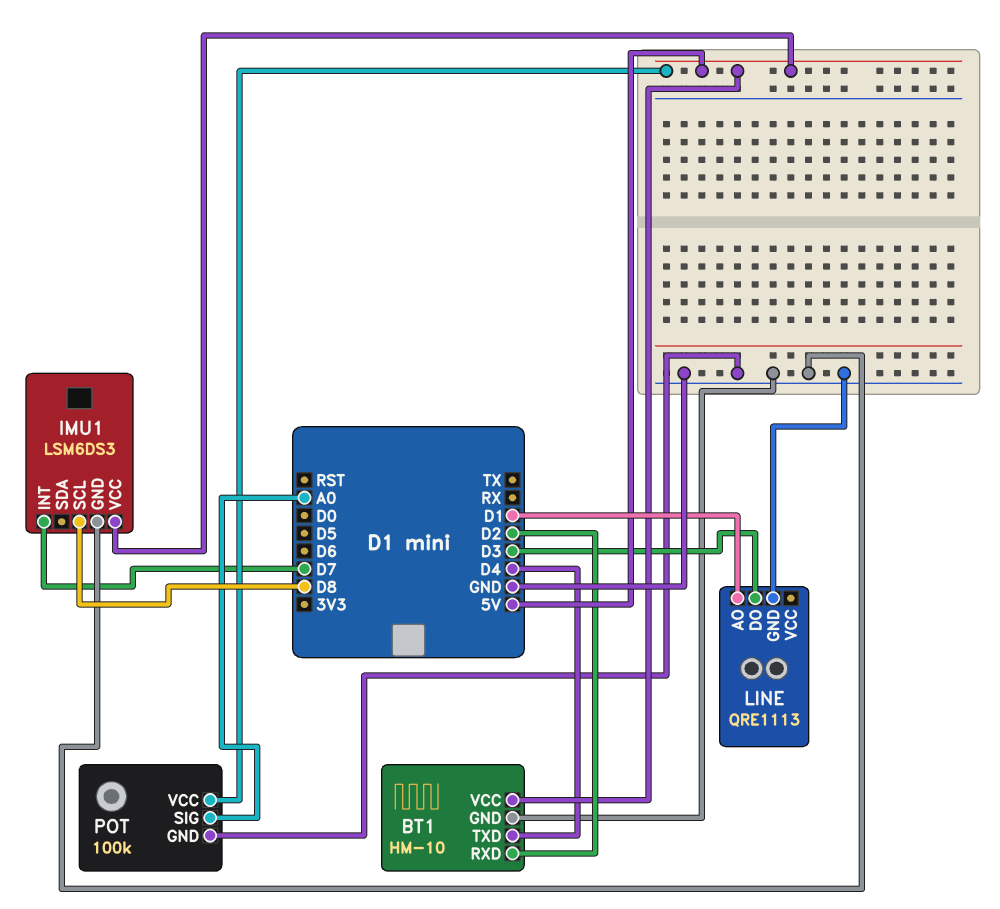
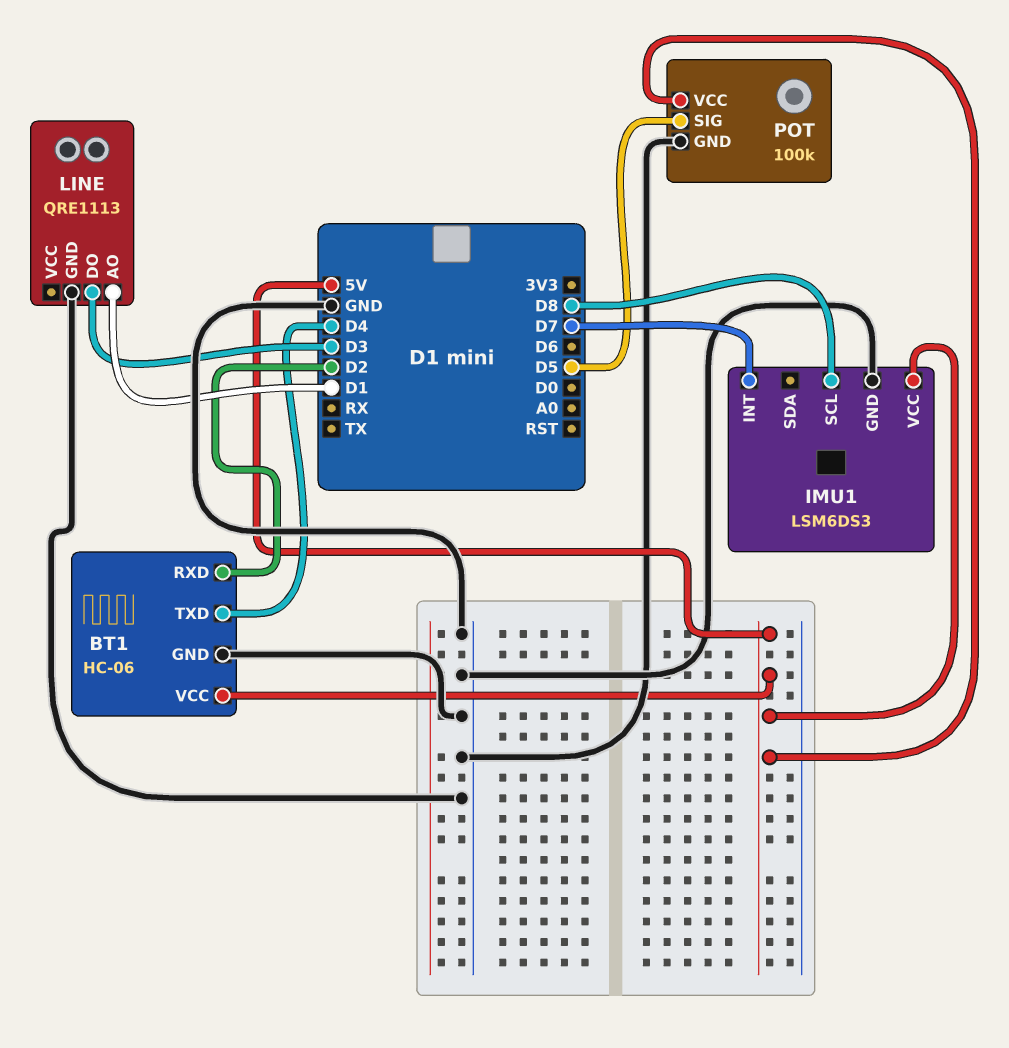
BT1: HM-10 -> HC-06
POT pin SIG: A0 -> D5

